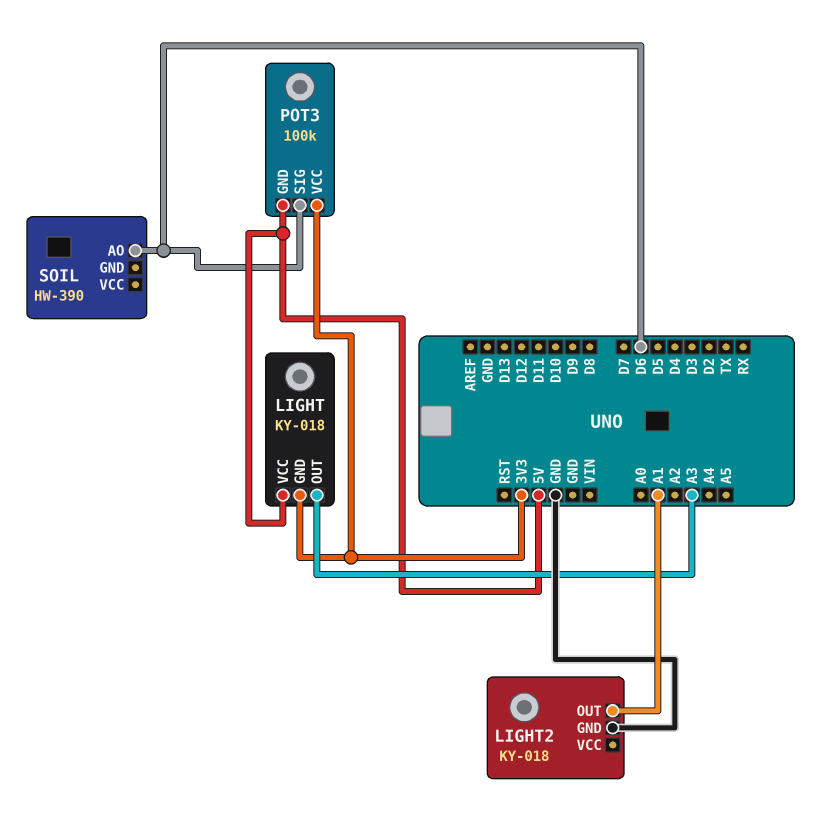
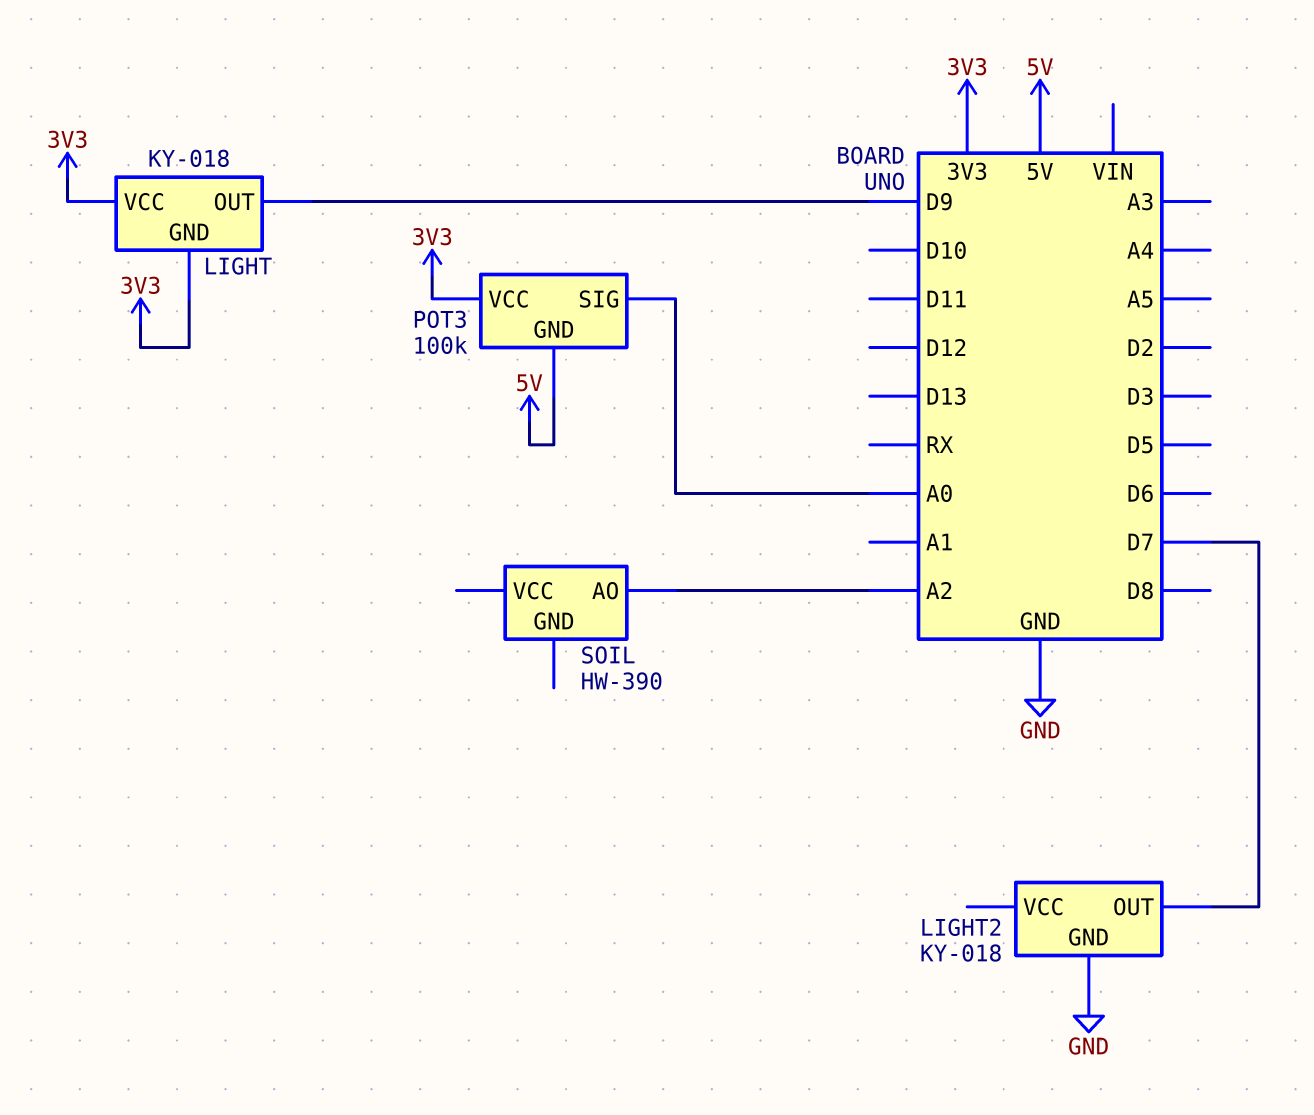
LIGHT pin OUT: A3 -> D9
LIGHT pin VCC: 5V -> 3V3
LIGHT2 pin OUT: A1 -> D7
POT3 pin SIG: D6 -> A0
SOIL pin AO: D6 -> A2

